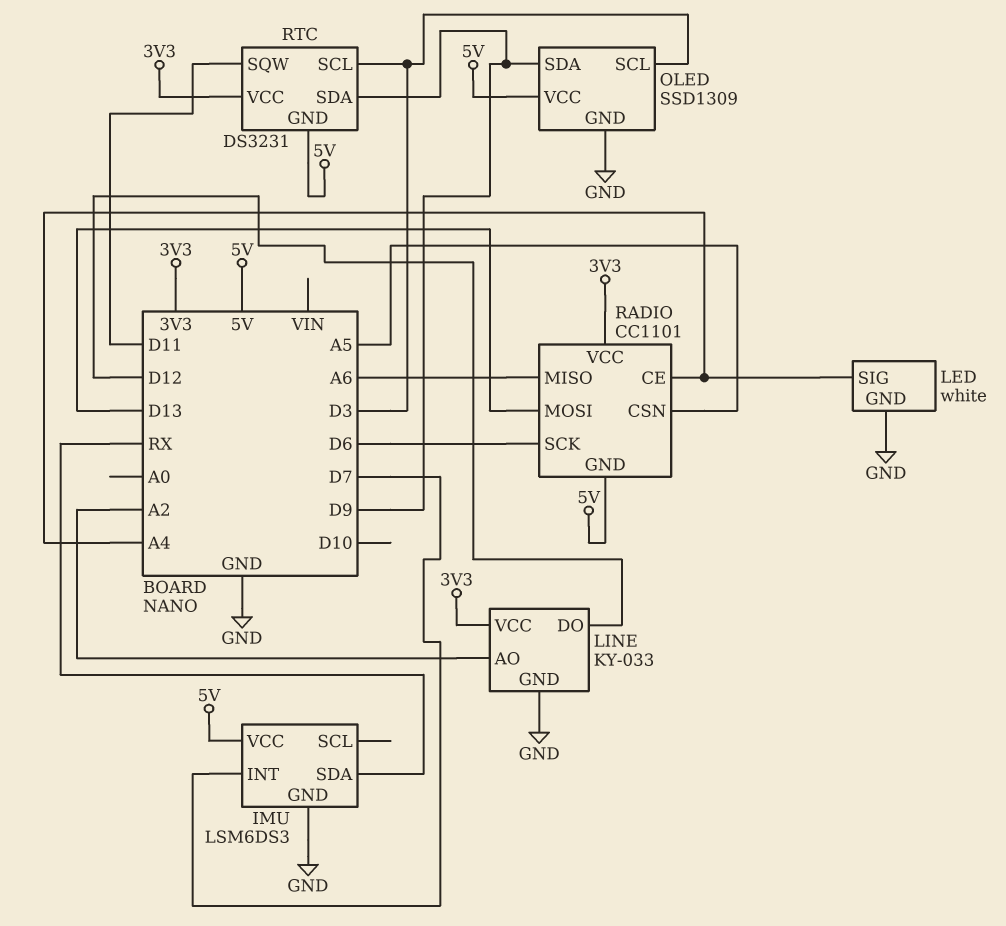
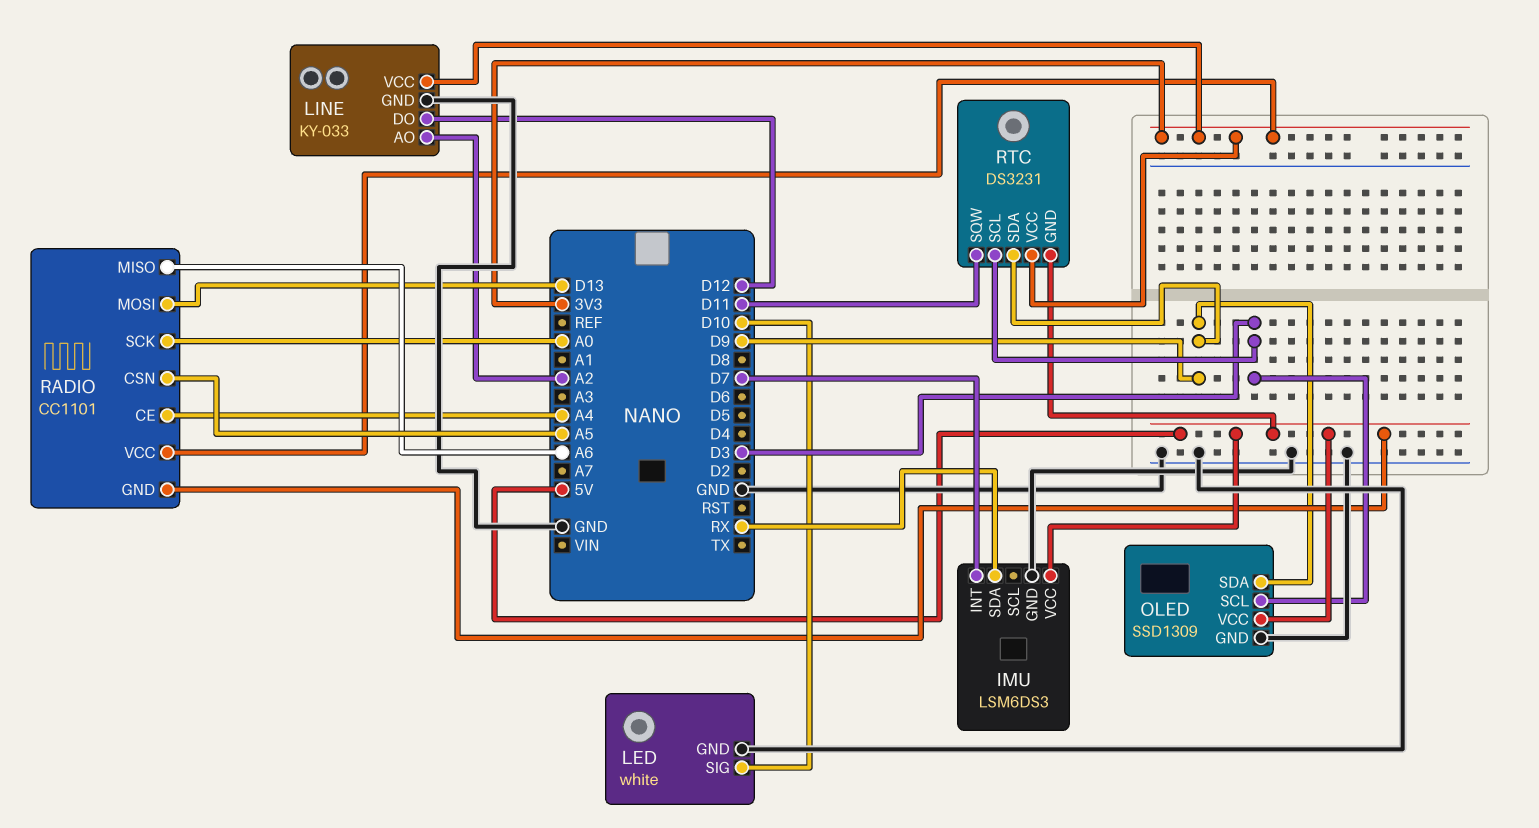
LED pin SIG: A4 -> D10
RADIO pin SCK: D6 -> A0

